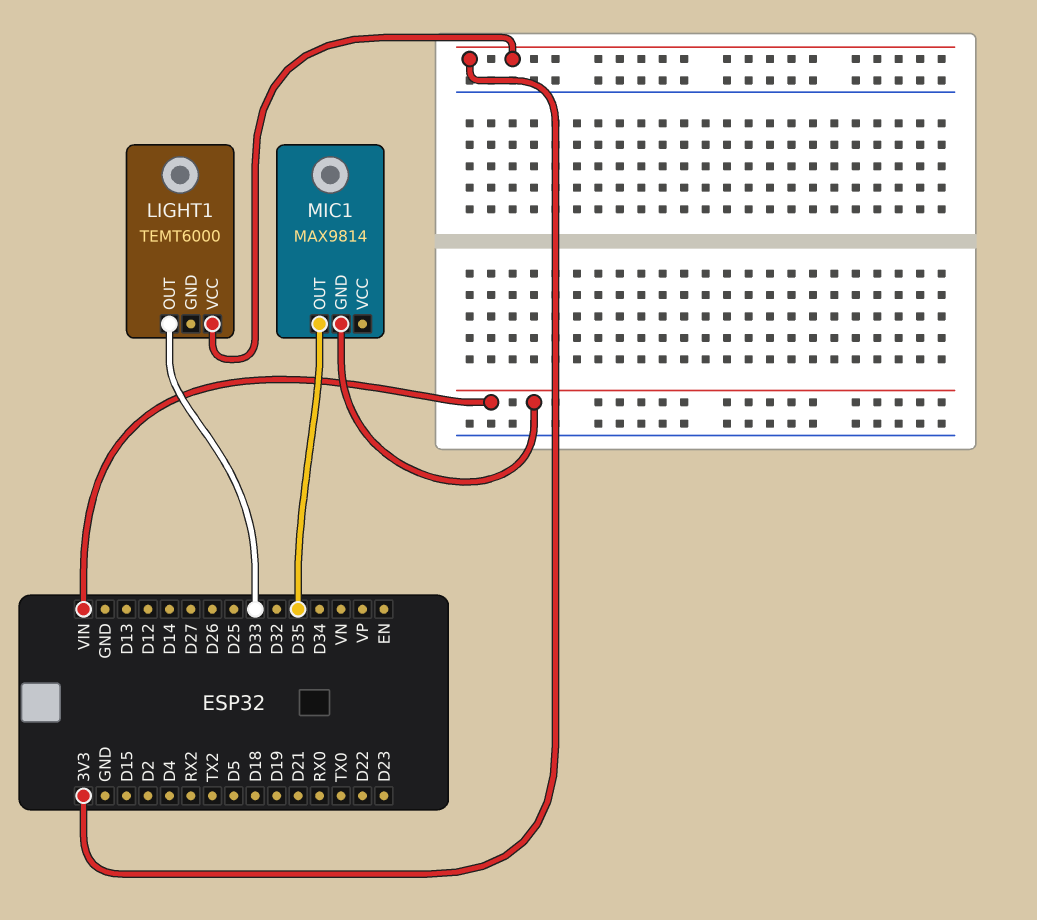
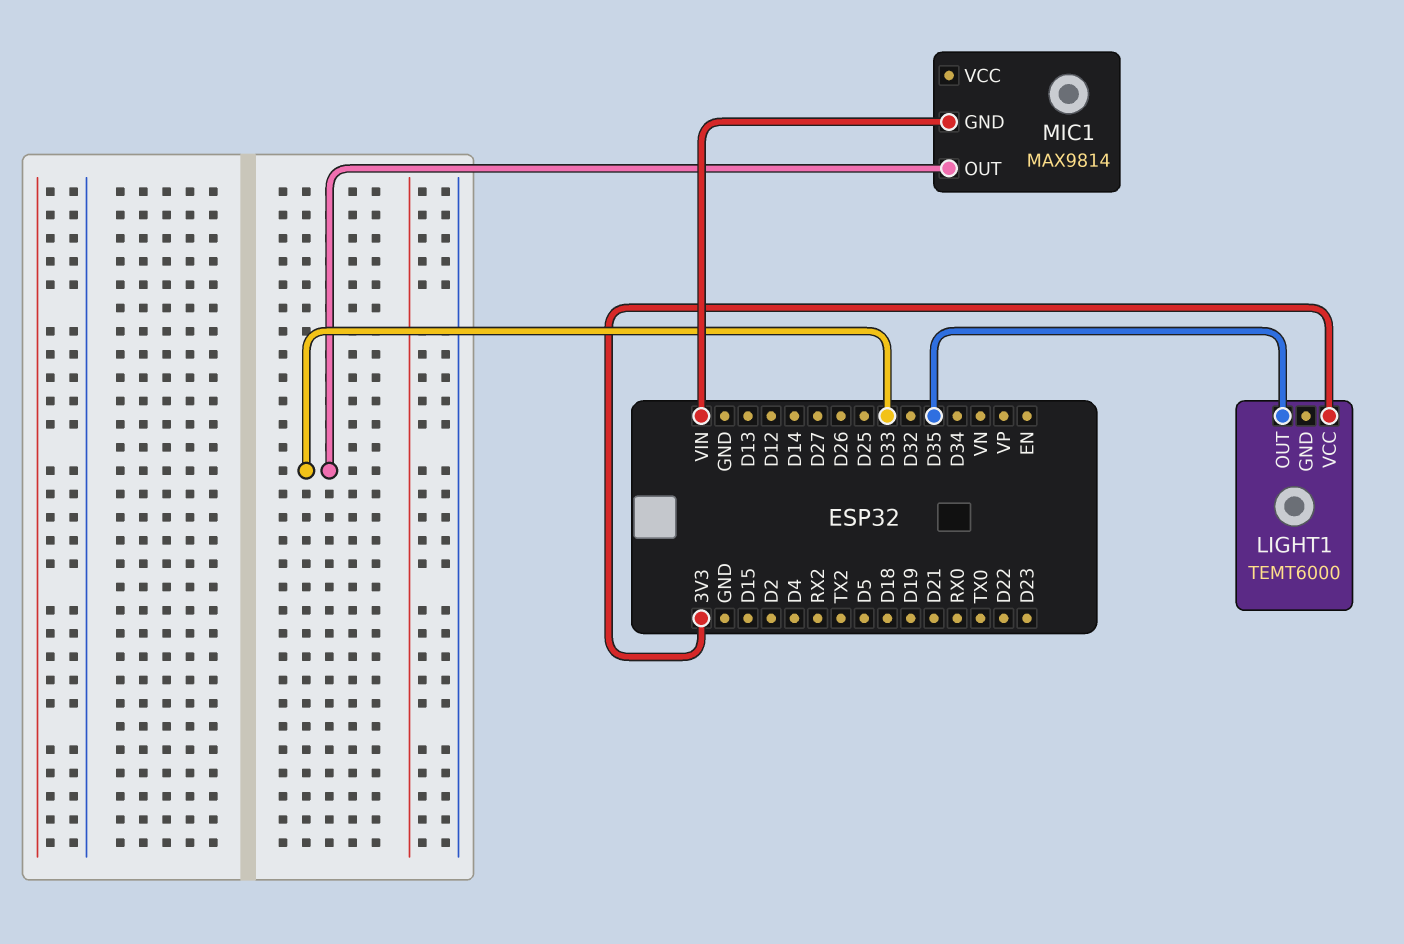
LIGHT1 pin OUT: D33 -> D35
MIC1 pin OUT: D35 -> D33

